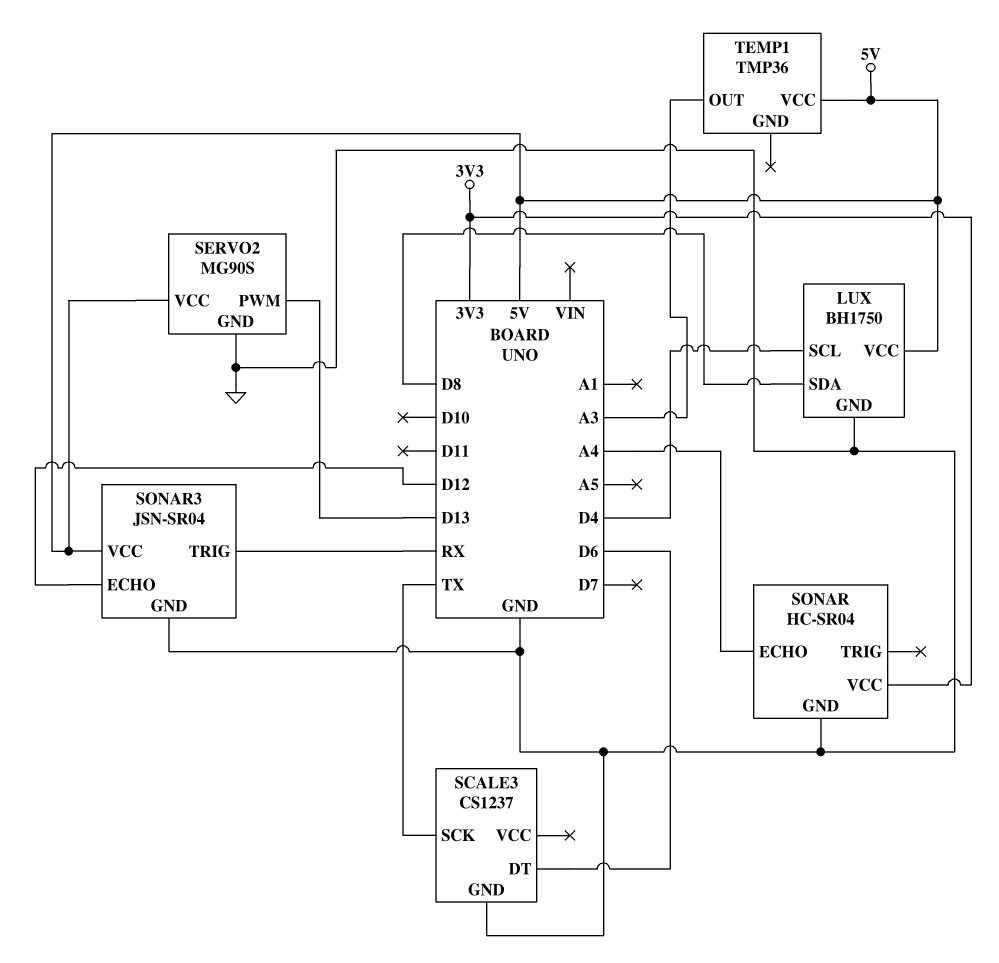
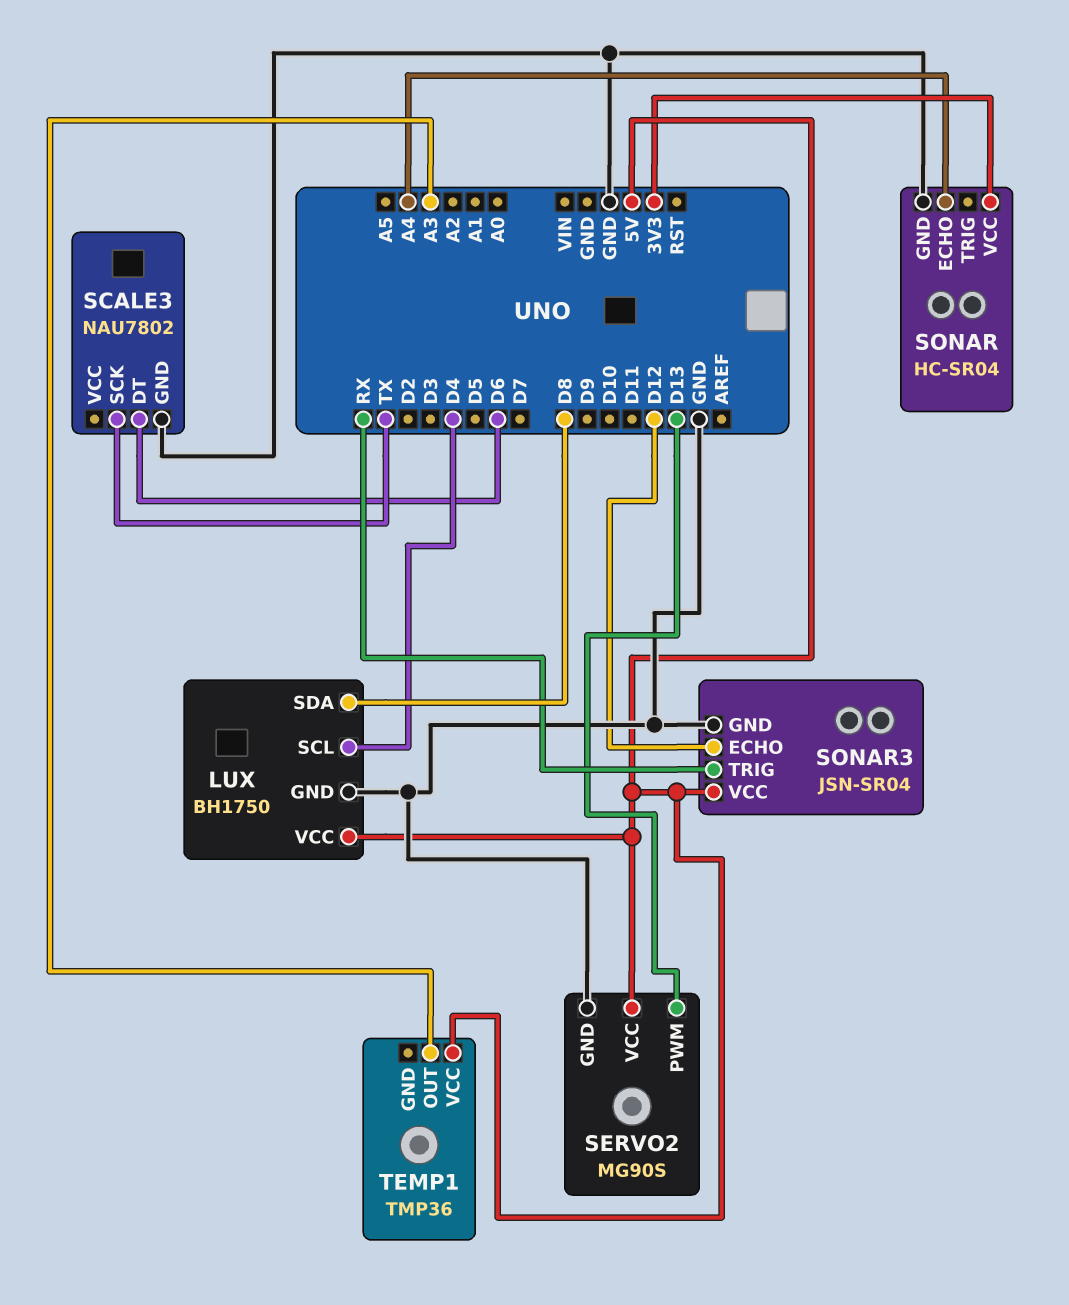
SCALE3: CS1237 -> NAU7802

